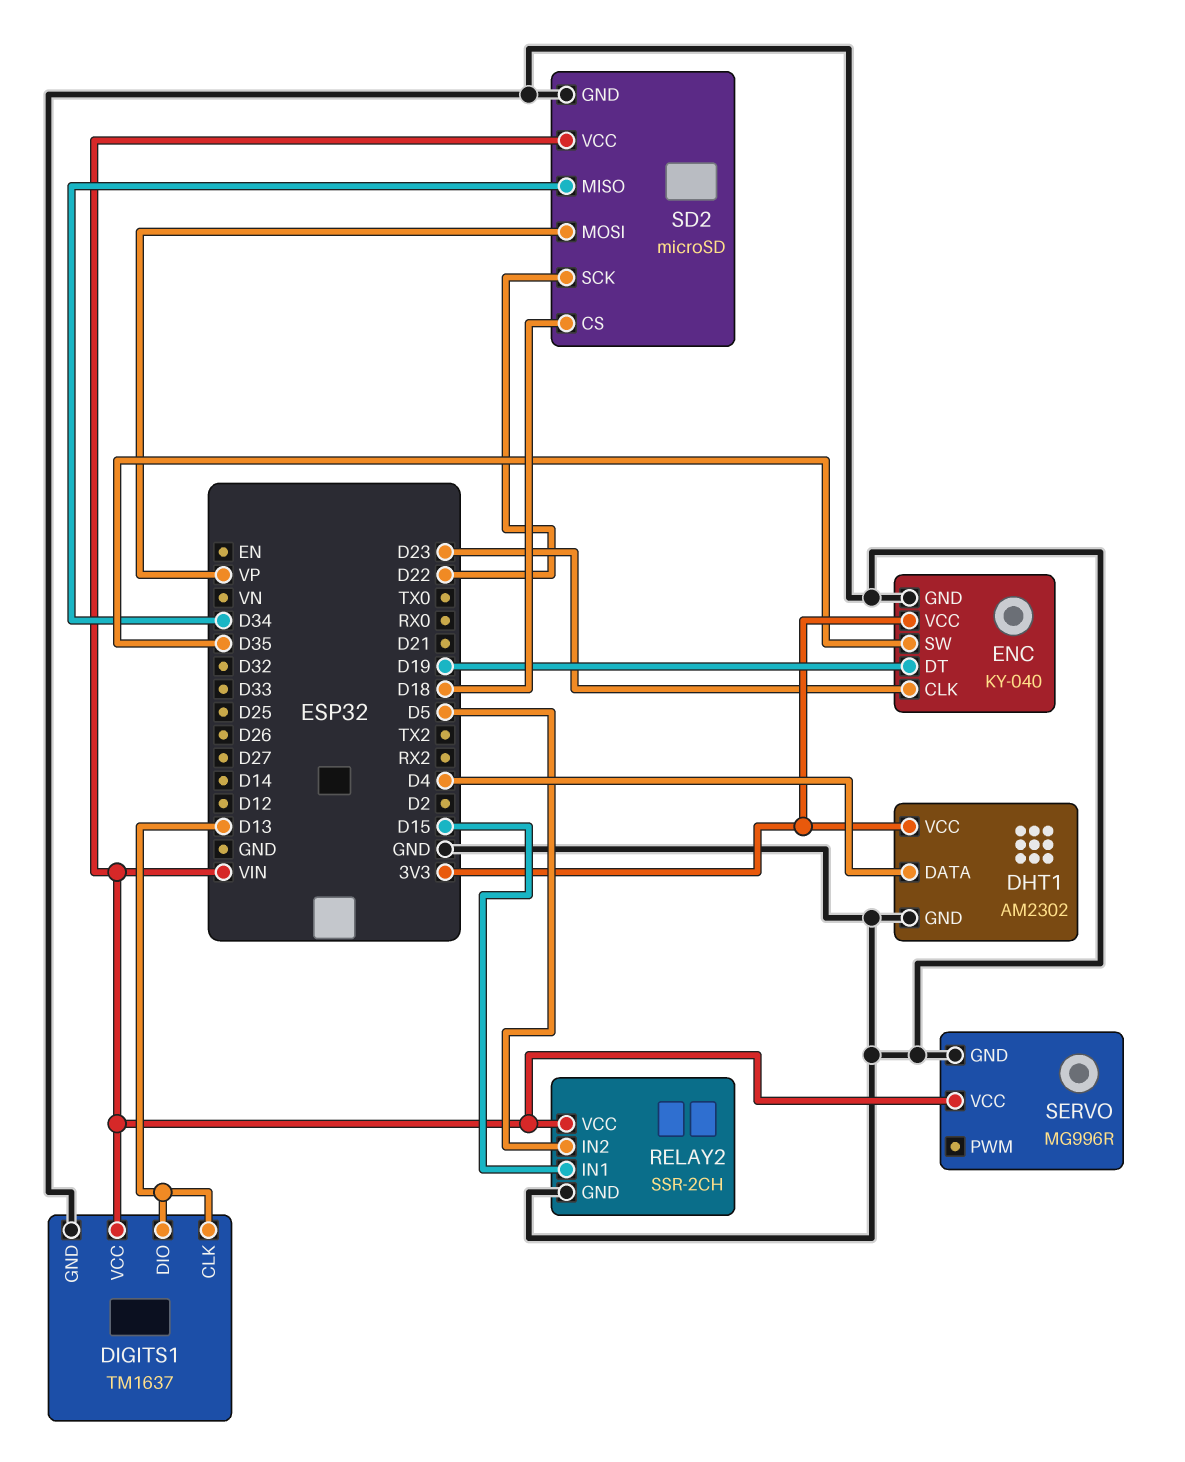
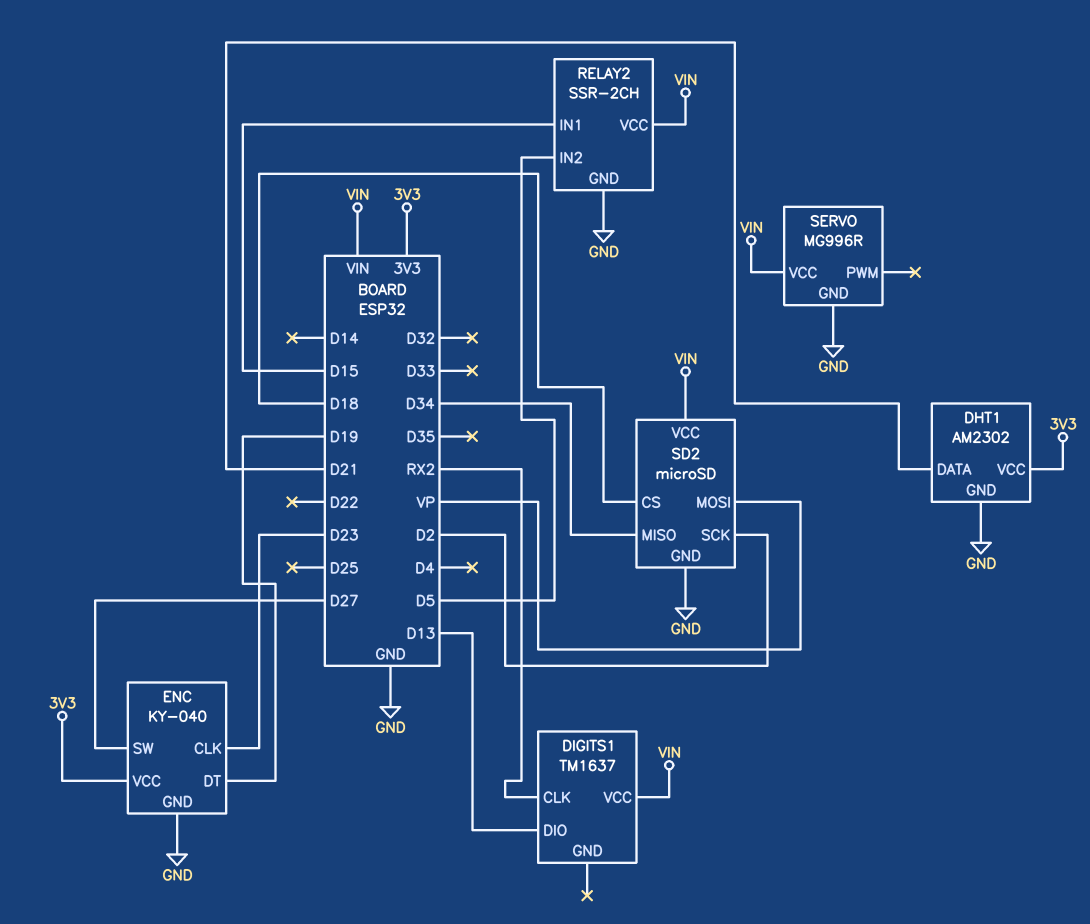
DHT1 pin DATA: D4 -> D21
DIGITS1 pin CLK: D13 -> RX2
DIGITS1 pin GND: GND -> none
ENC pin SW: D35 -> D27
SD2 pin SCK: D22 -> D2

